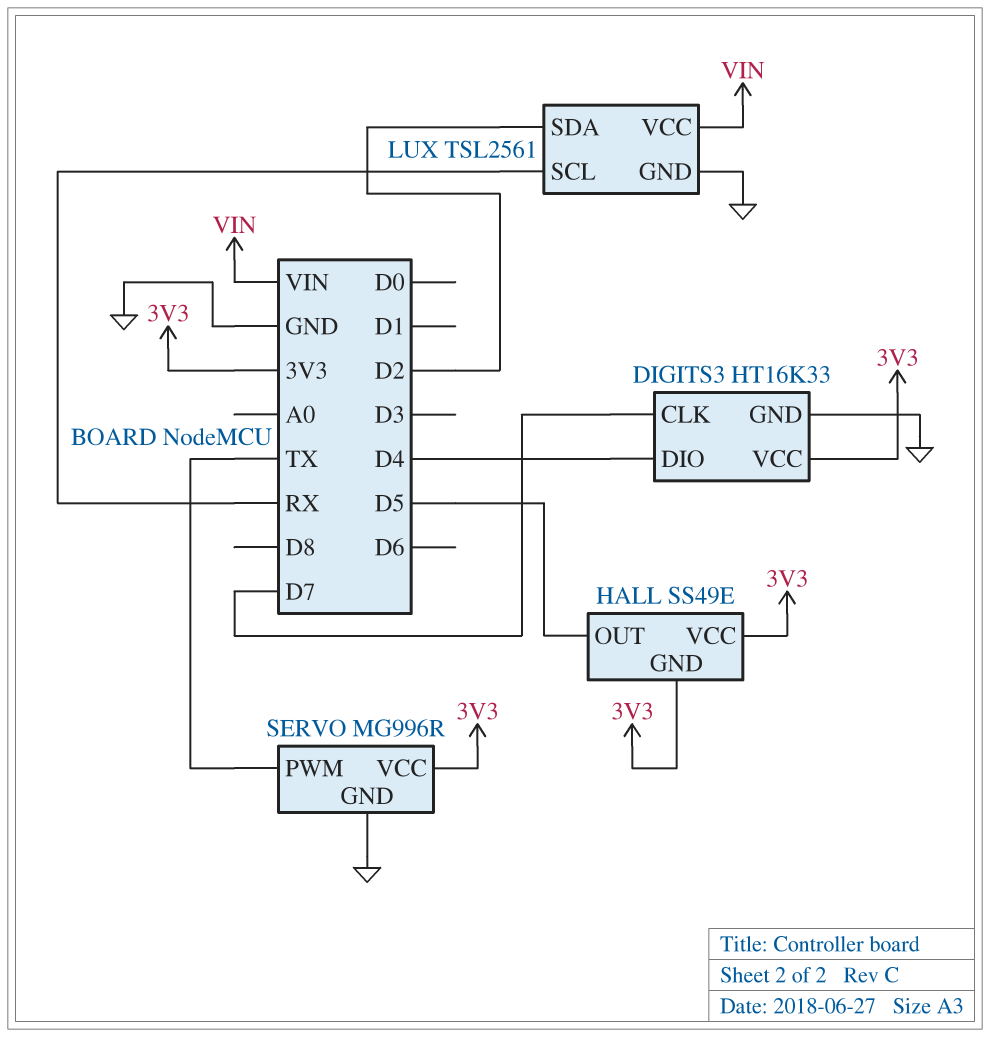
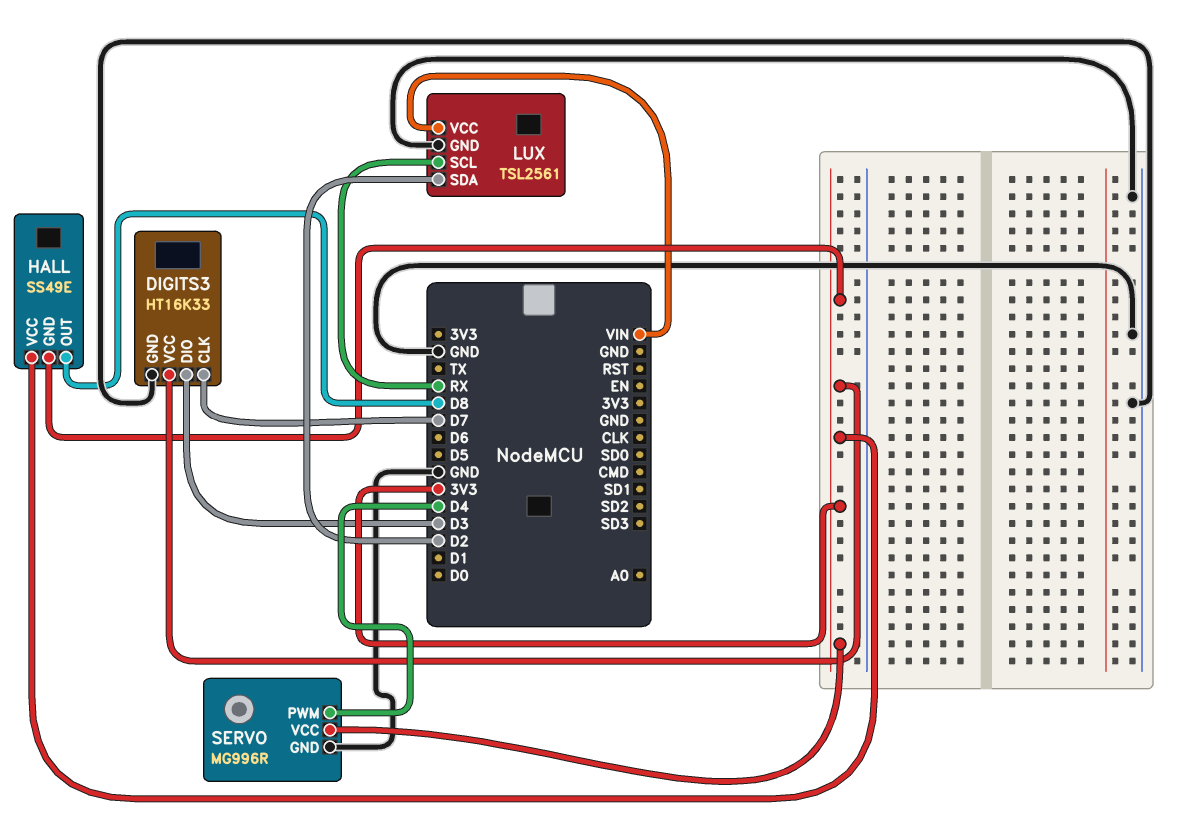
DIGITS3 pin DIO: D4 -> D3
HALL pin OUT: D5 -> D8
SERVO pin PWM: TX -> D4

